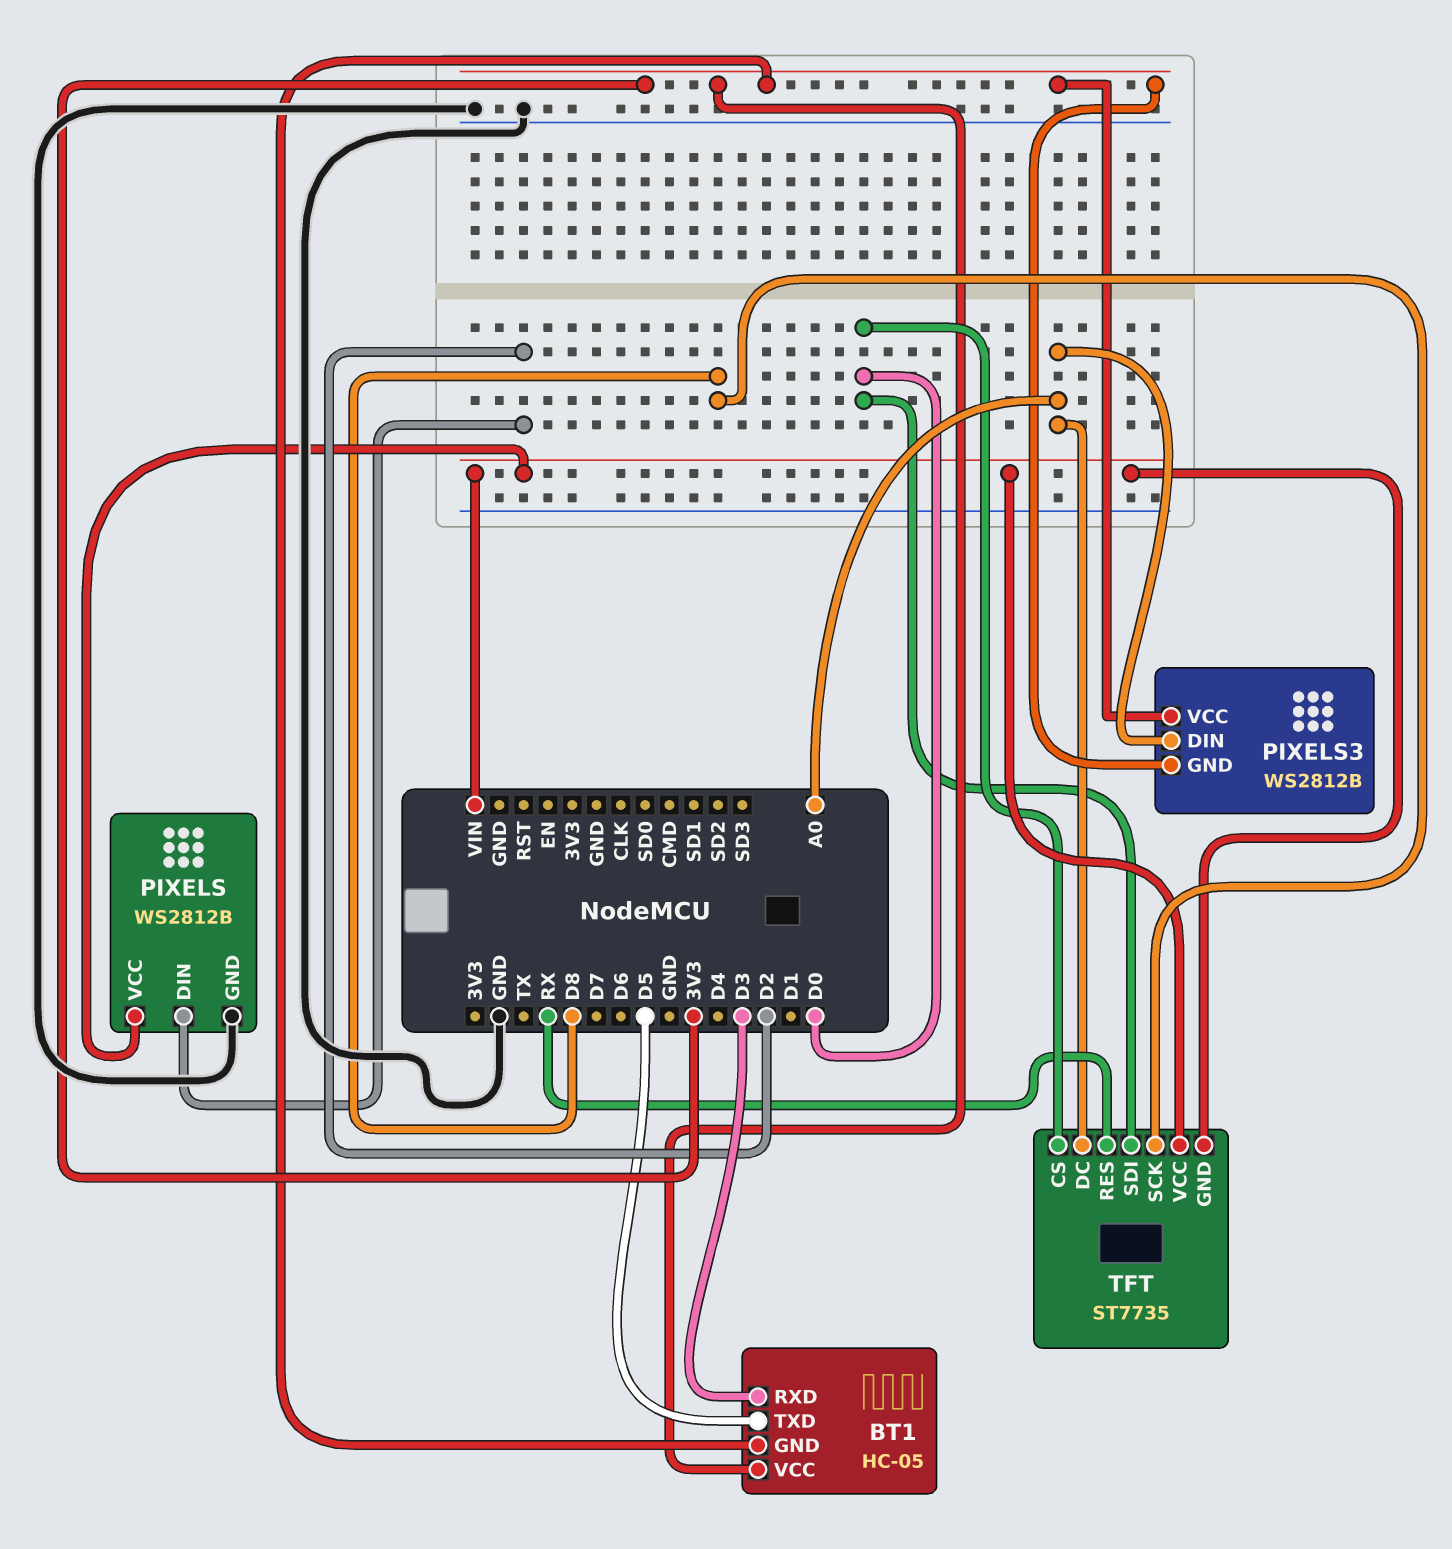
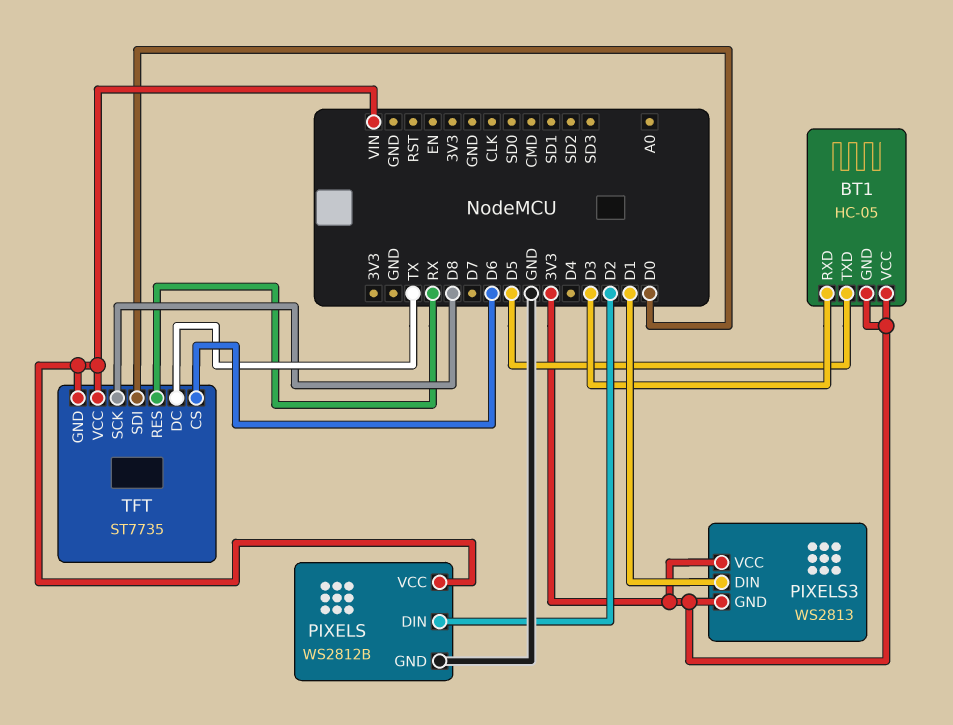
PIXELS3: WS2812B -> WS2813
PIXELS3 pin DIN: A0 -> D1
TFT pin CS: D0 -> D6
TFT pin DC: A0 -> TX

